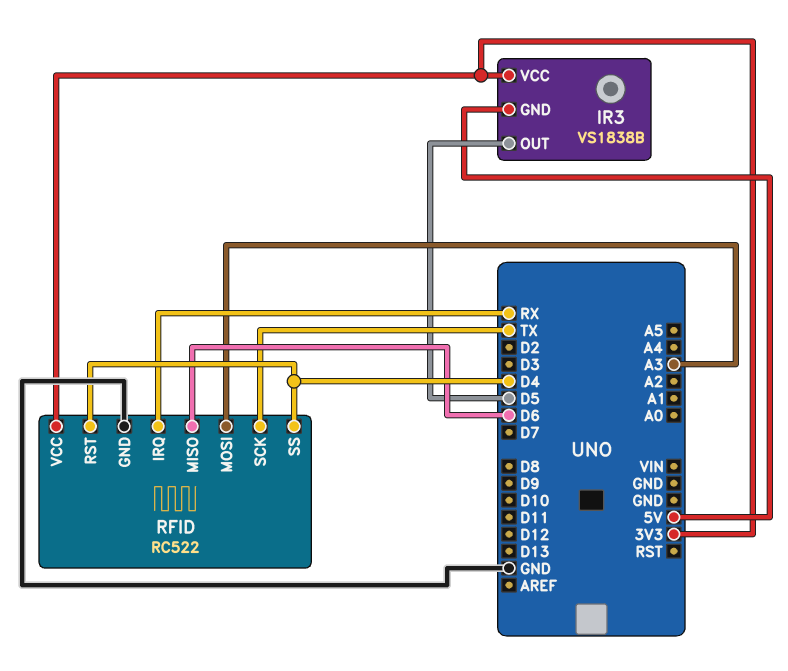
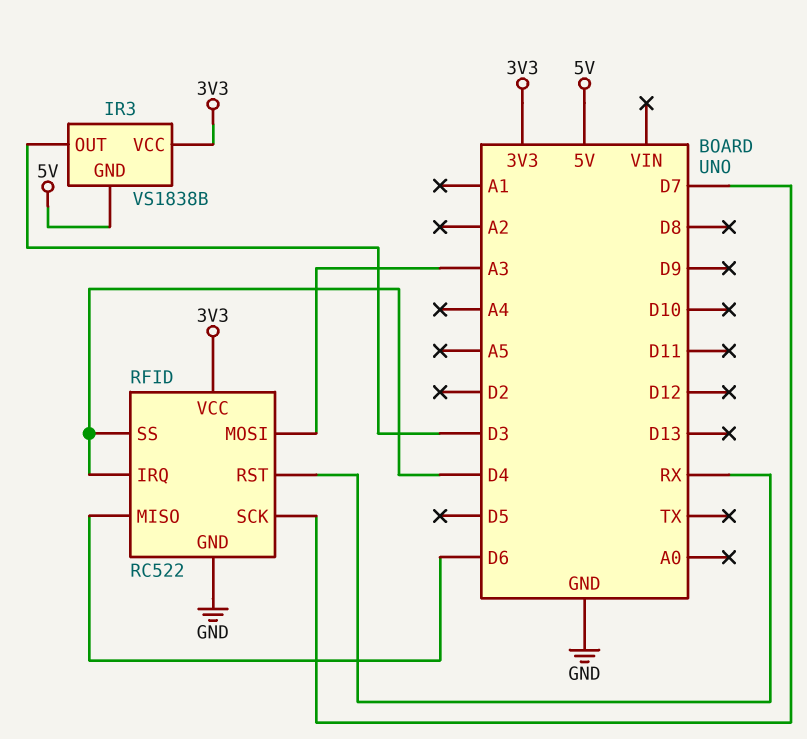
IR3 pin OUT: D5 -> D3
RFID pin IRQ: RX -> D4
RFID pin RST: D4 -> RX
RFID pin SCK: TX -> D7

